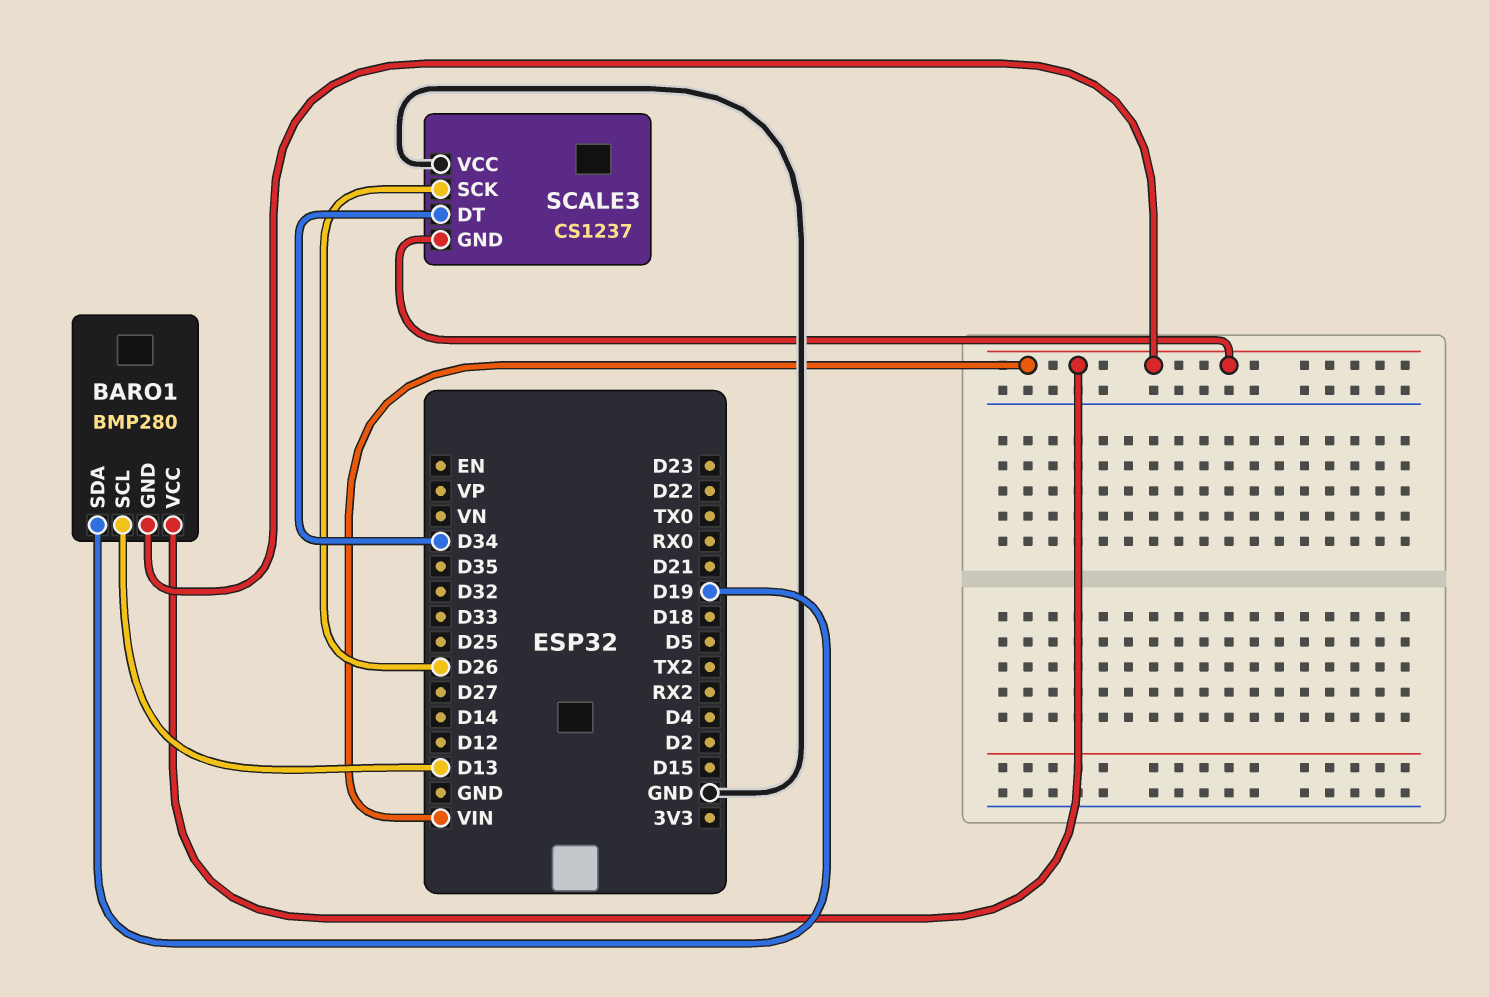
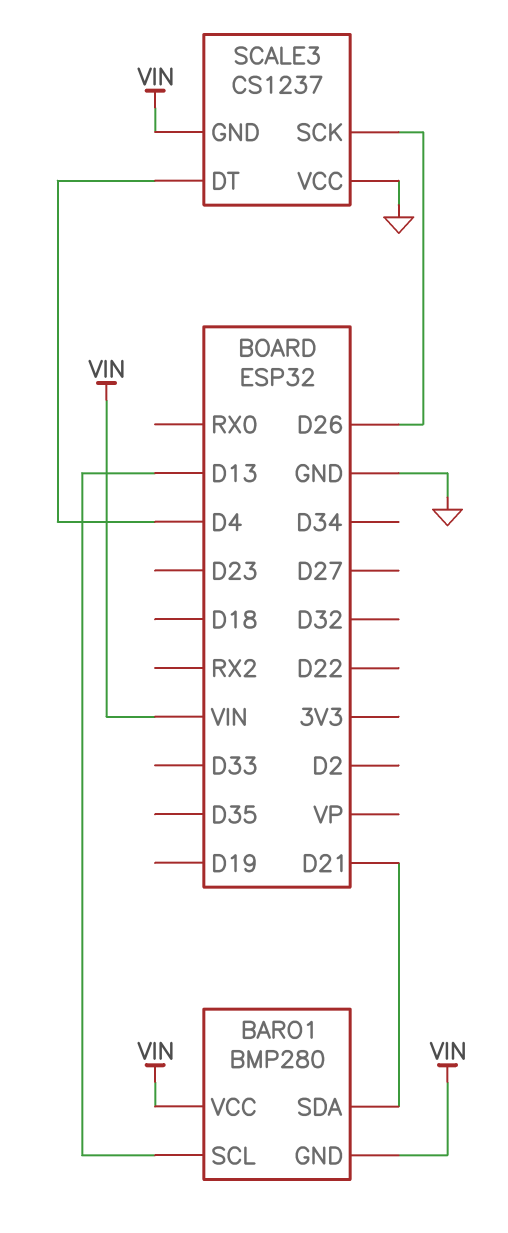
BARO1 pin SDA: D19 -> D21
SCALE3 pin DT: D34 -> D4

